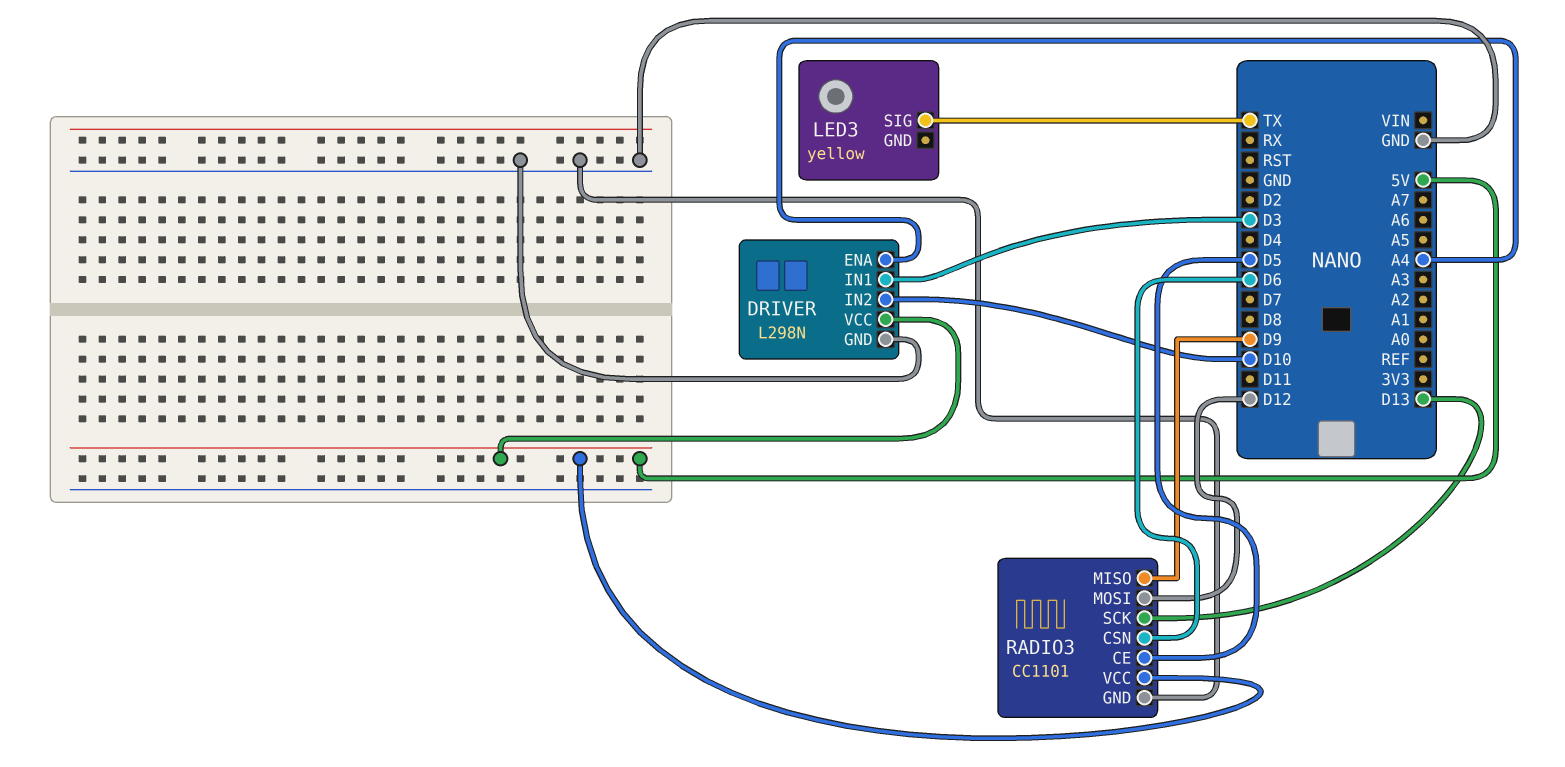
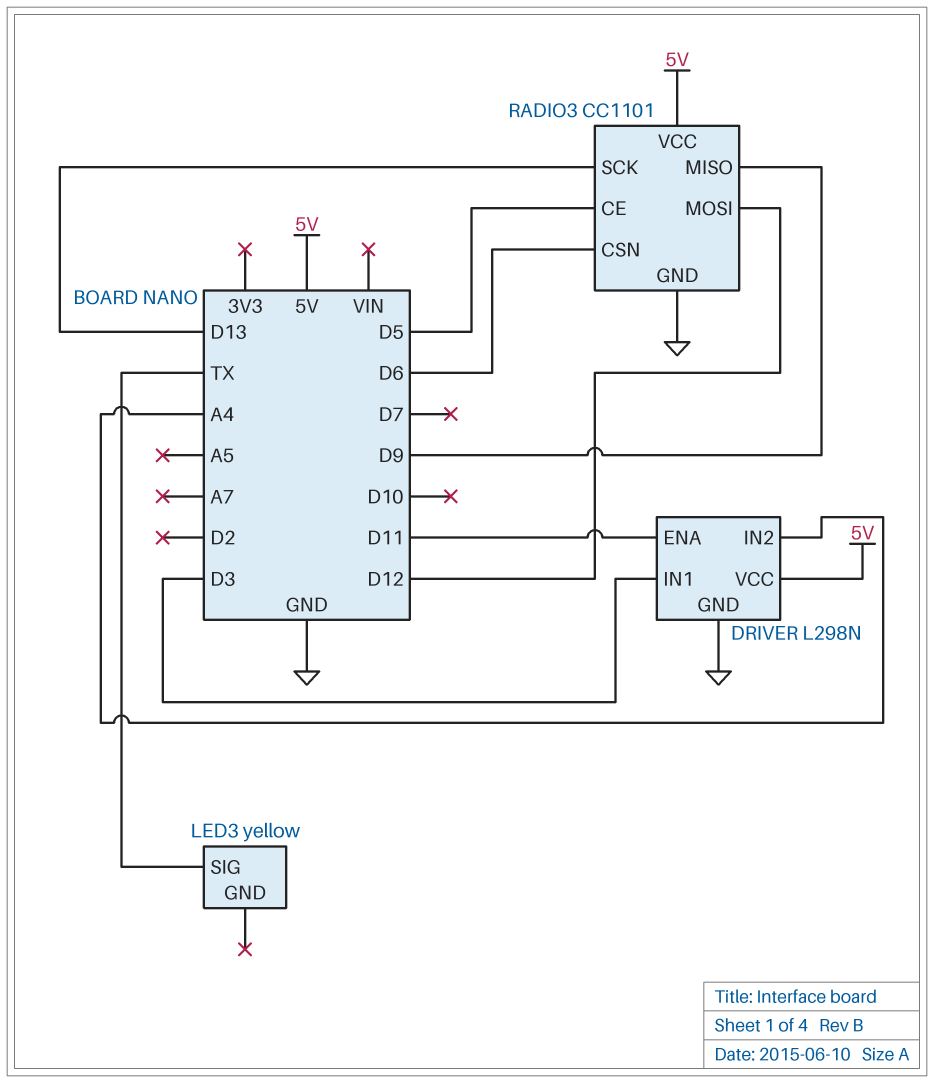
DRIVER pin ENA: A4 -> D11
DRIVER pin IN2: D10 -> A4

